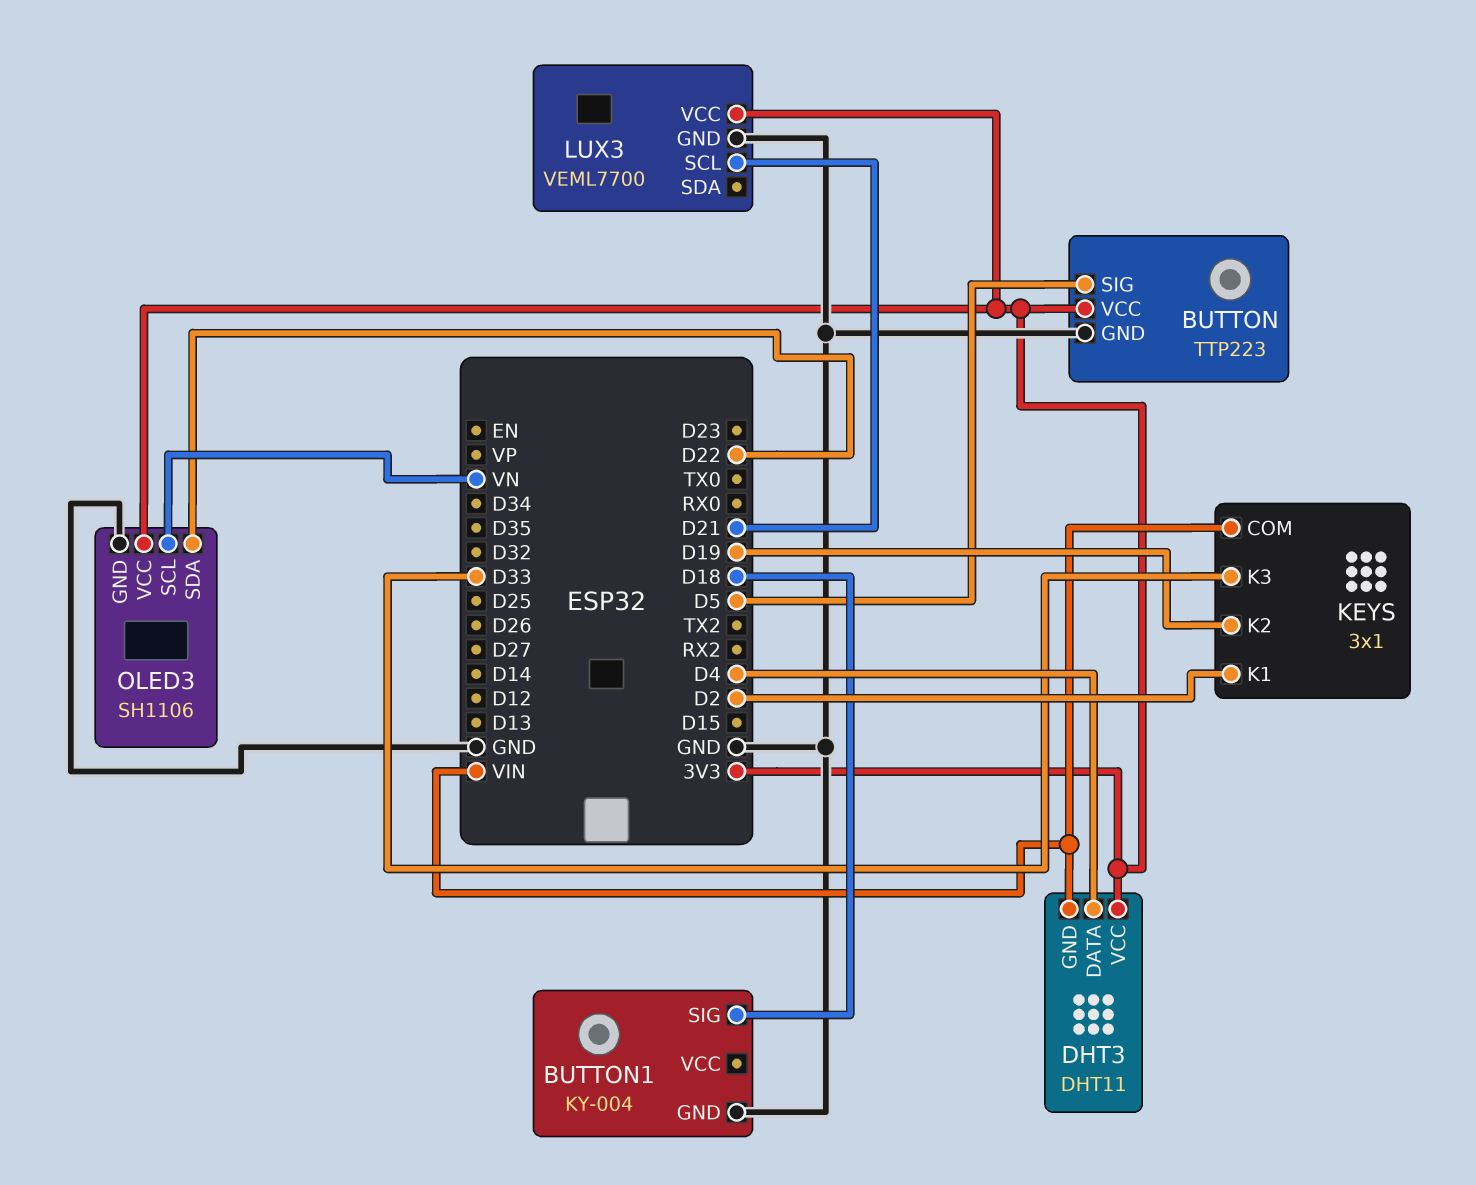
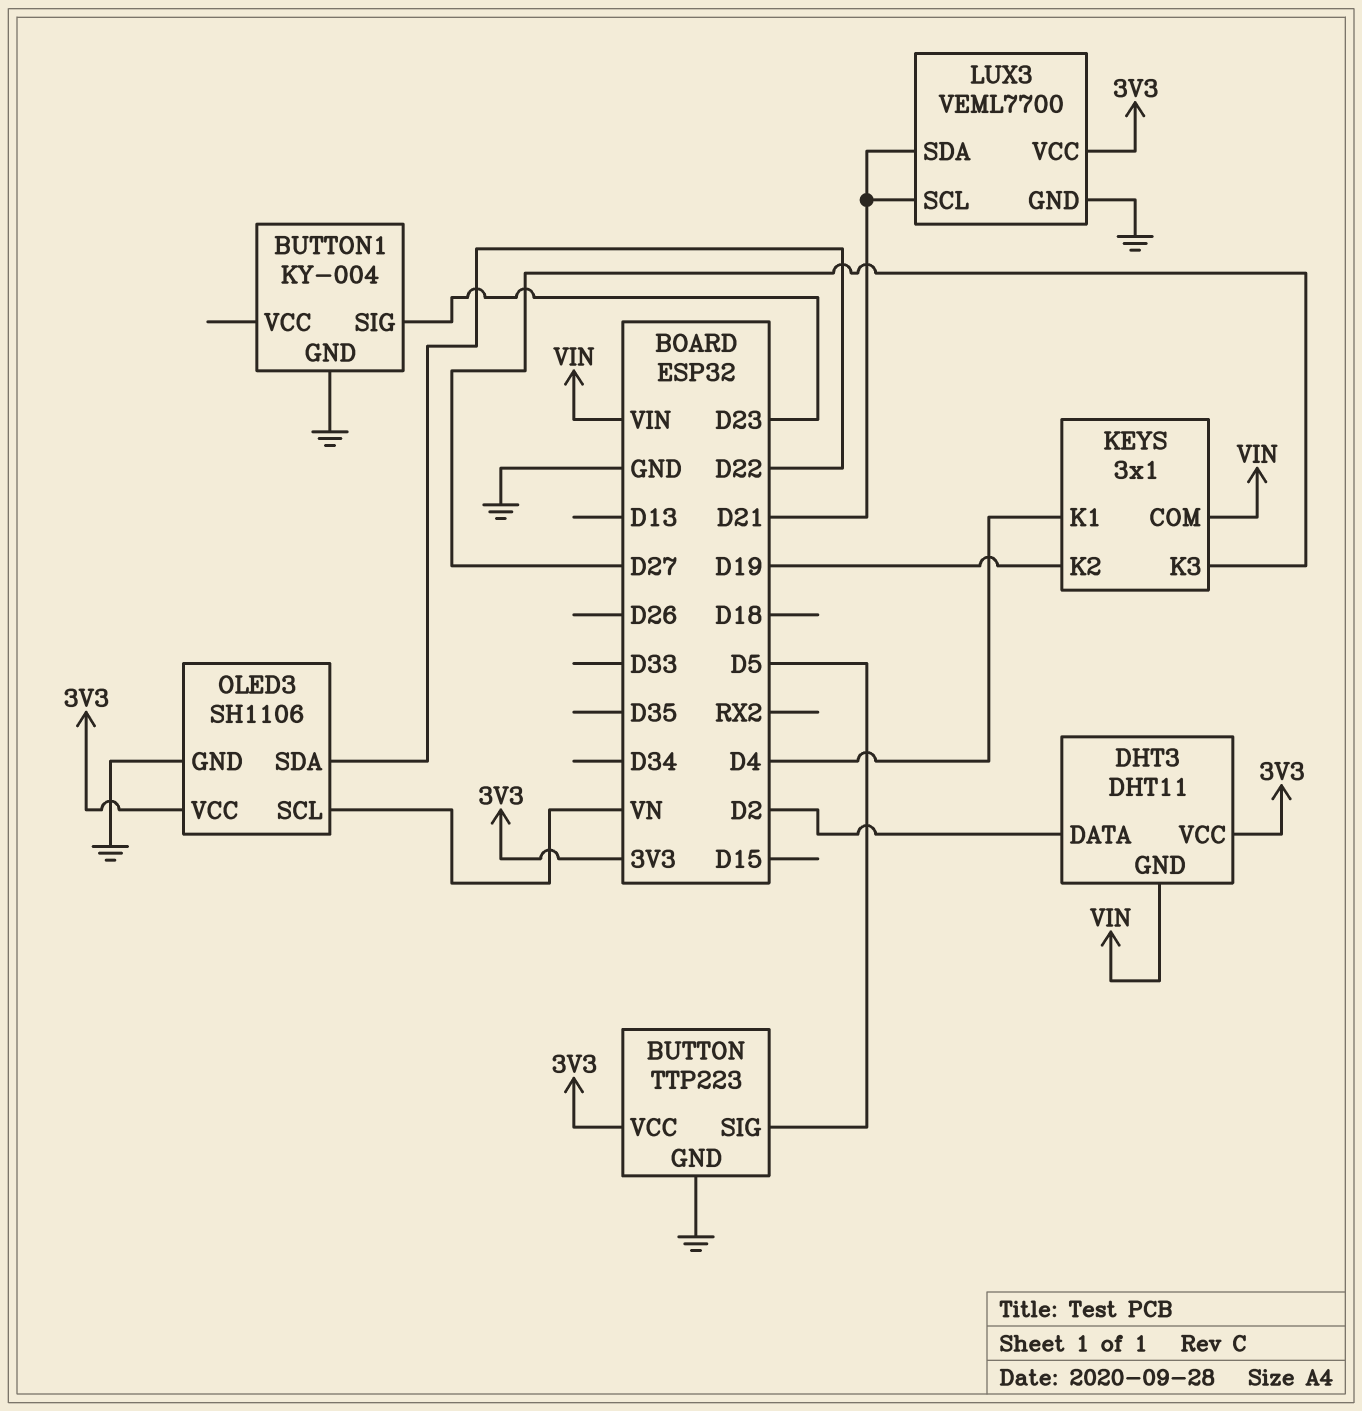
BUTTON1 pin SIG: D18 -> D23
DHT3 pin DATA: D4 -> D2
KEYS pin K1: D2 -> D4
KEYS pin K3: D33 -> D27
LUX3 pin SDA: none -> D21

